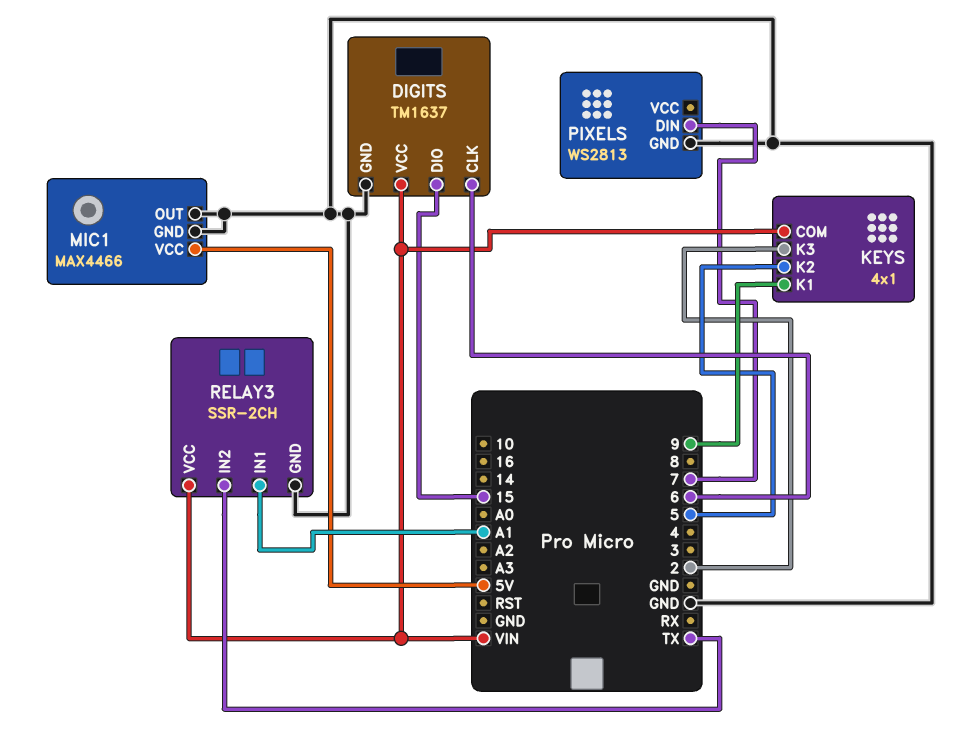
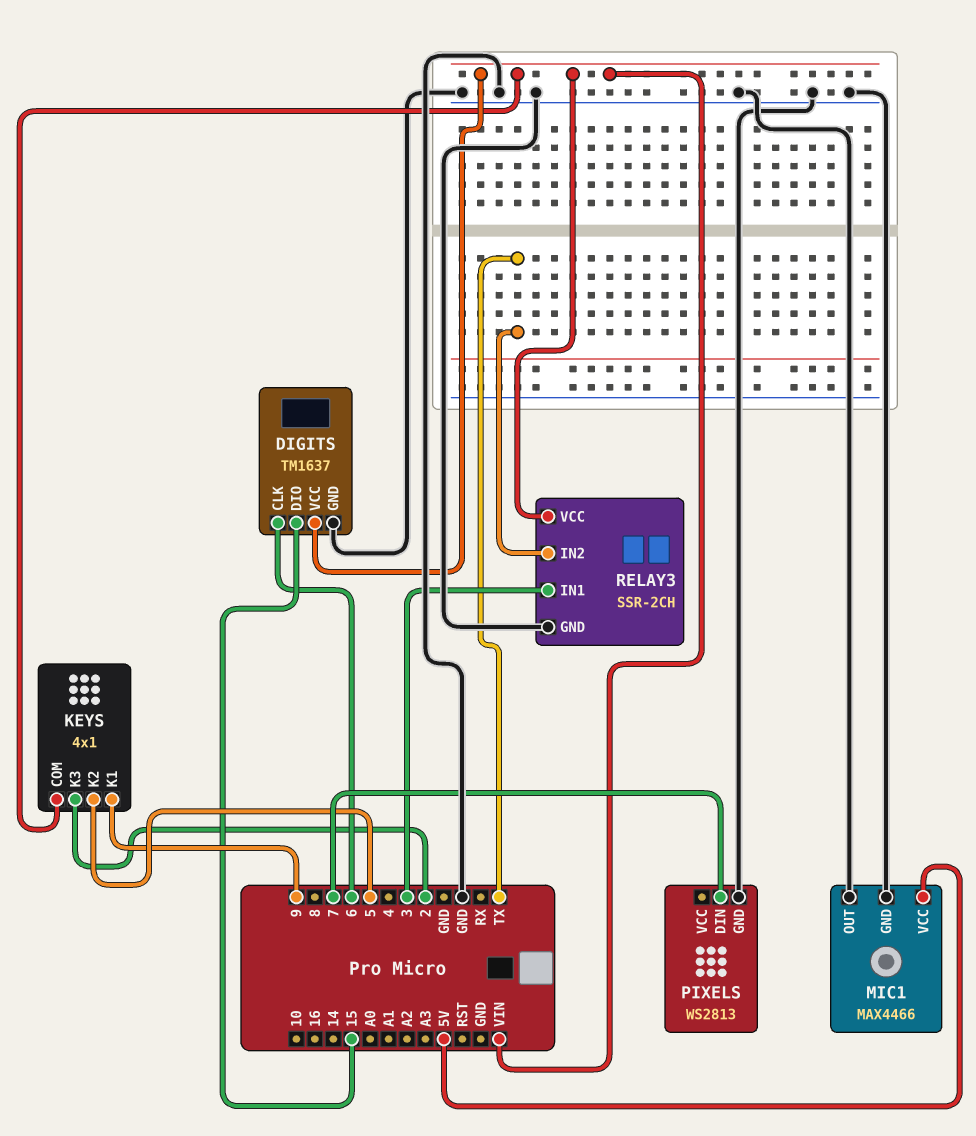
RELAY3 pin IN1: A1 -> 3

